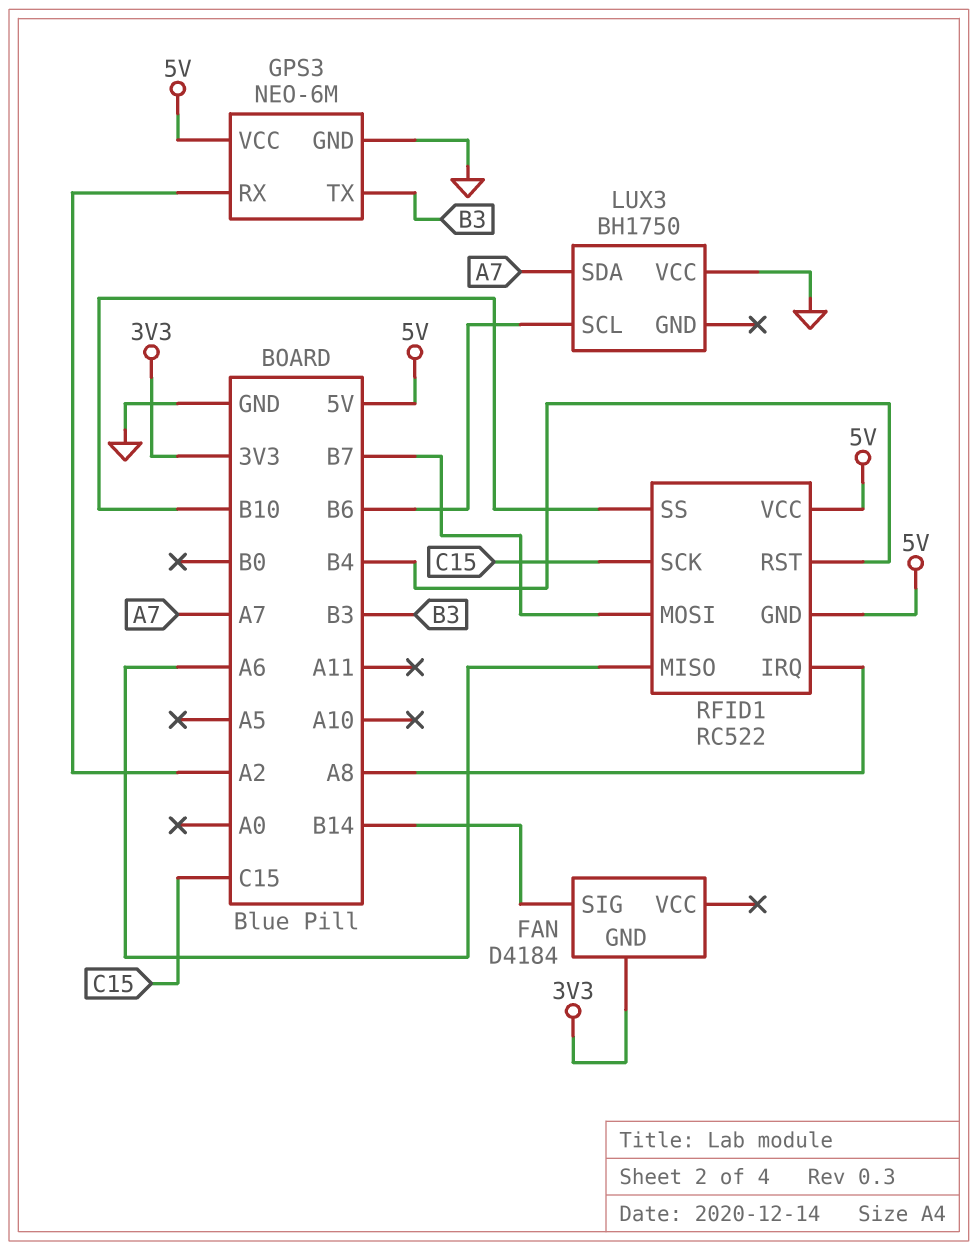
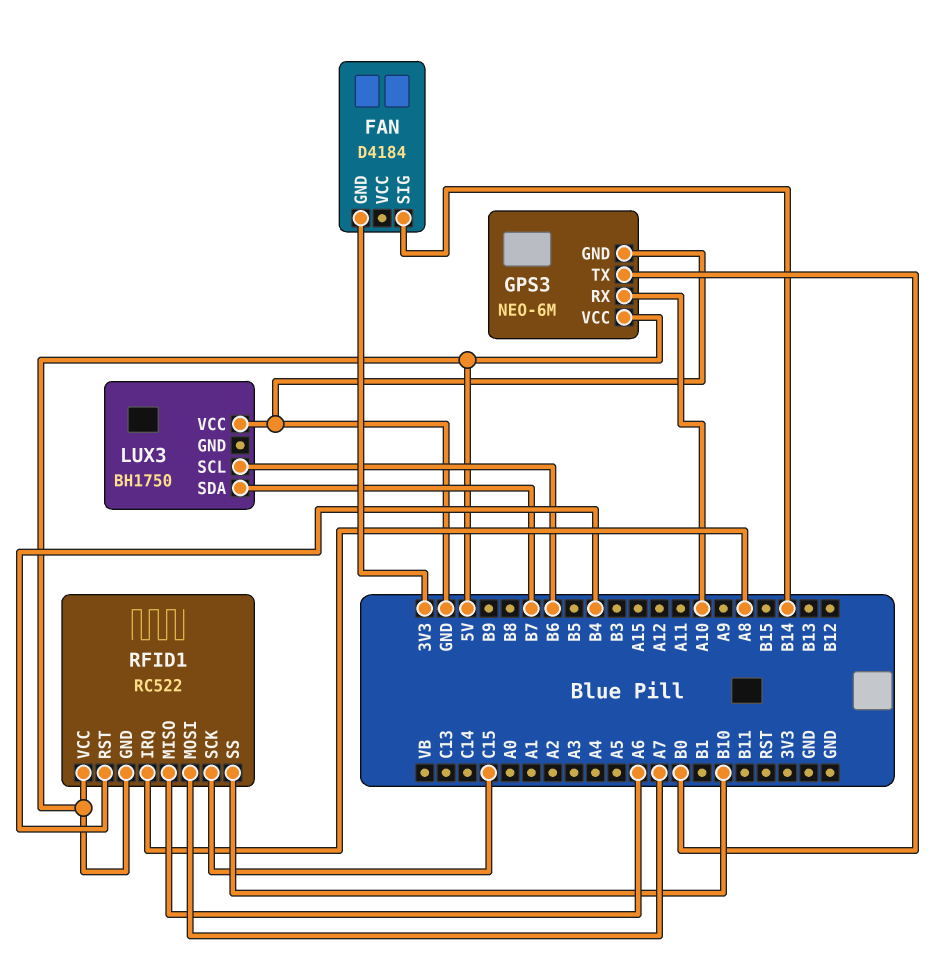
GPS3 pin RX: A2 -> A10
GPS3 pin TX: B3 -> B0
LUX3 pin SDA: A7 -> B7
RFID1 pin MOSI: B7 -> A7

